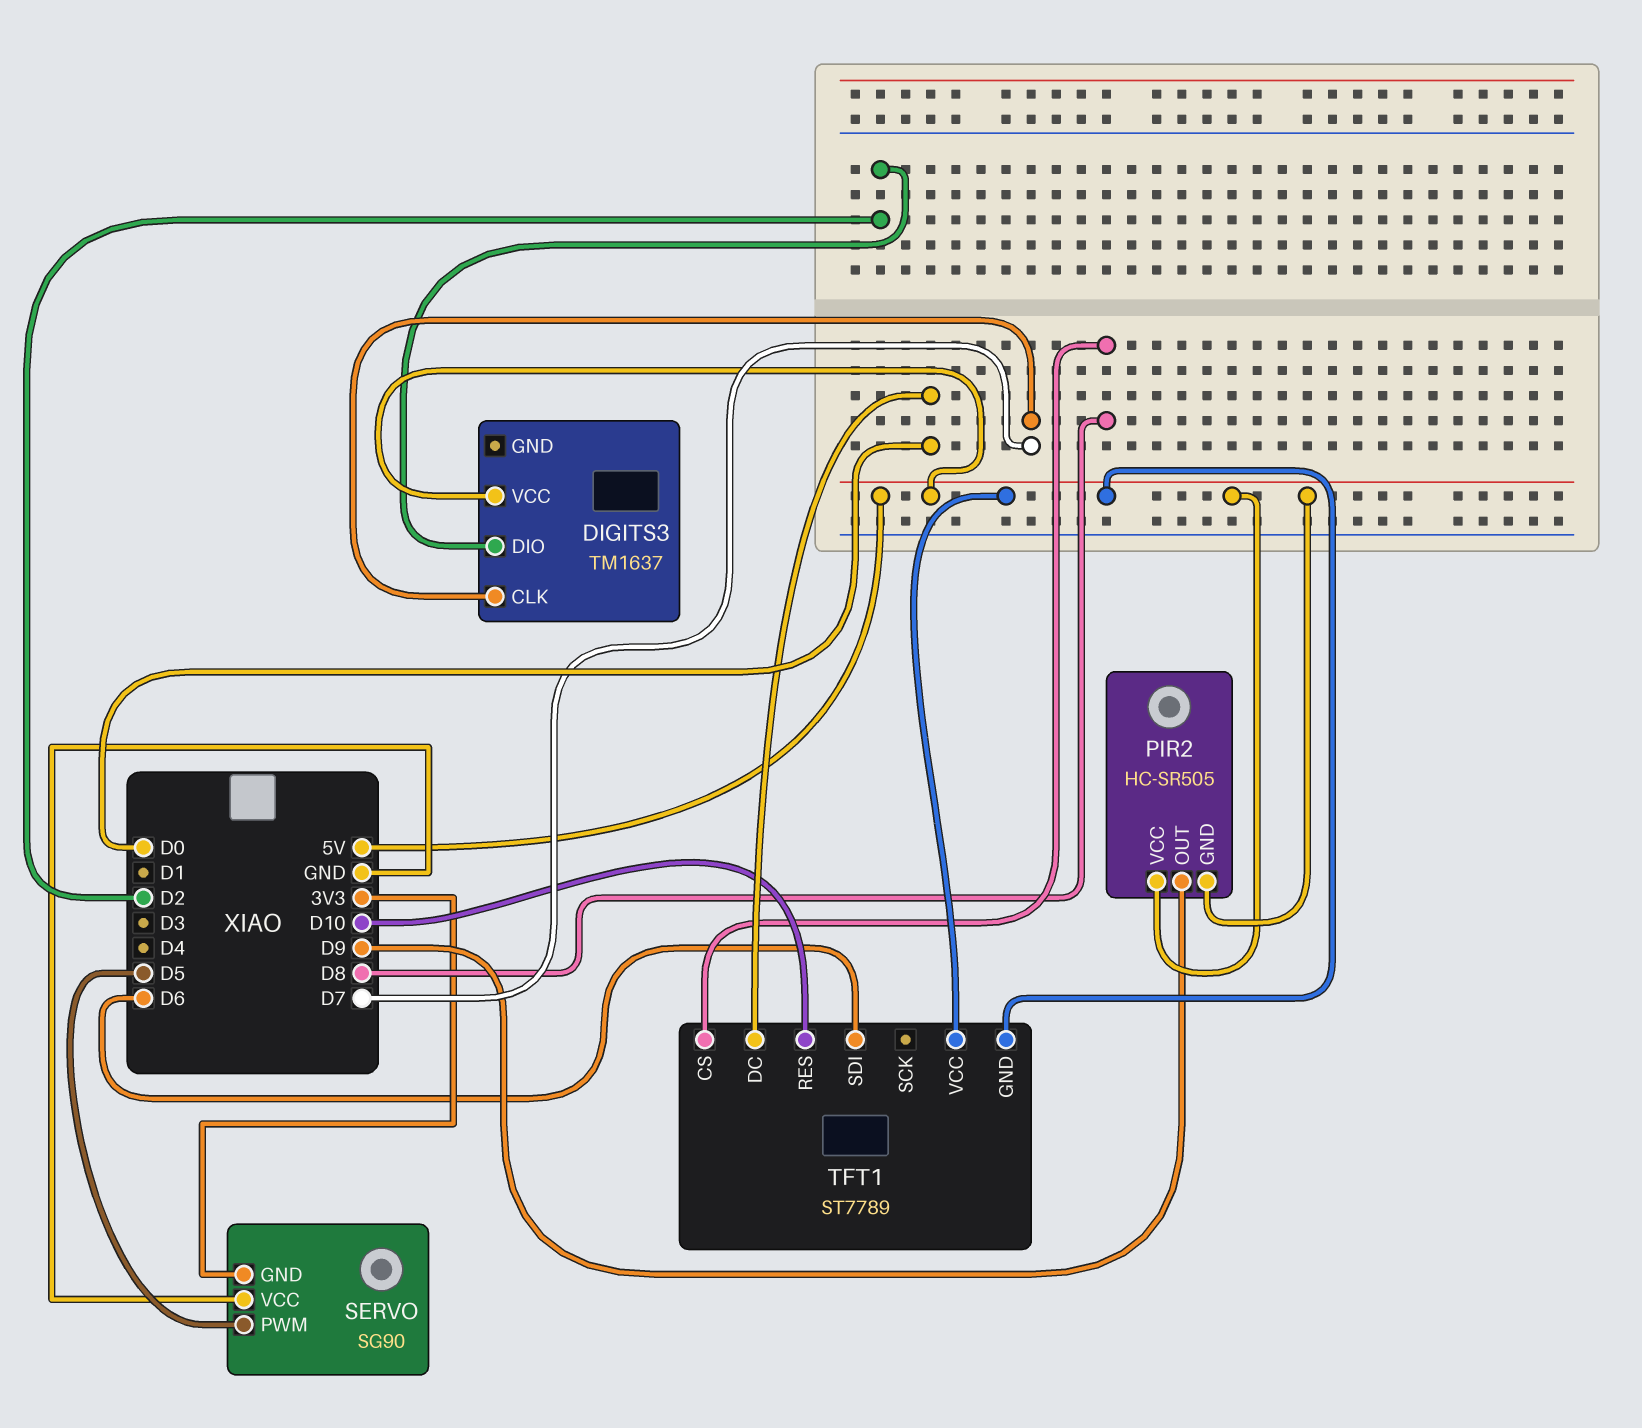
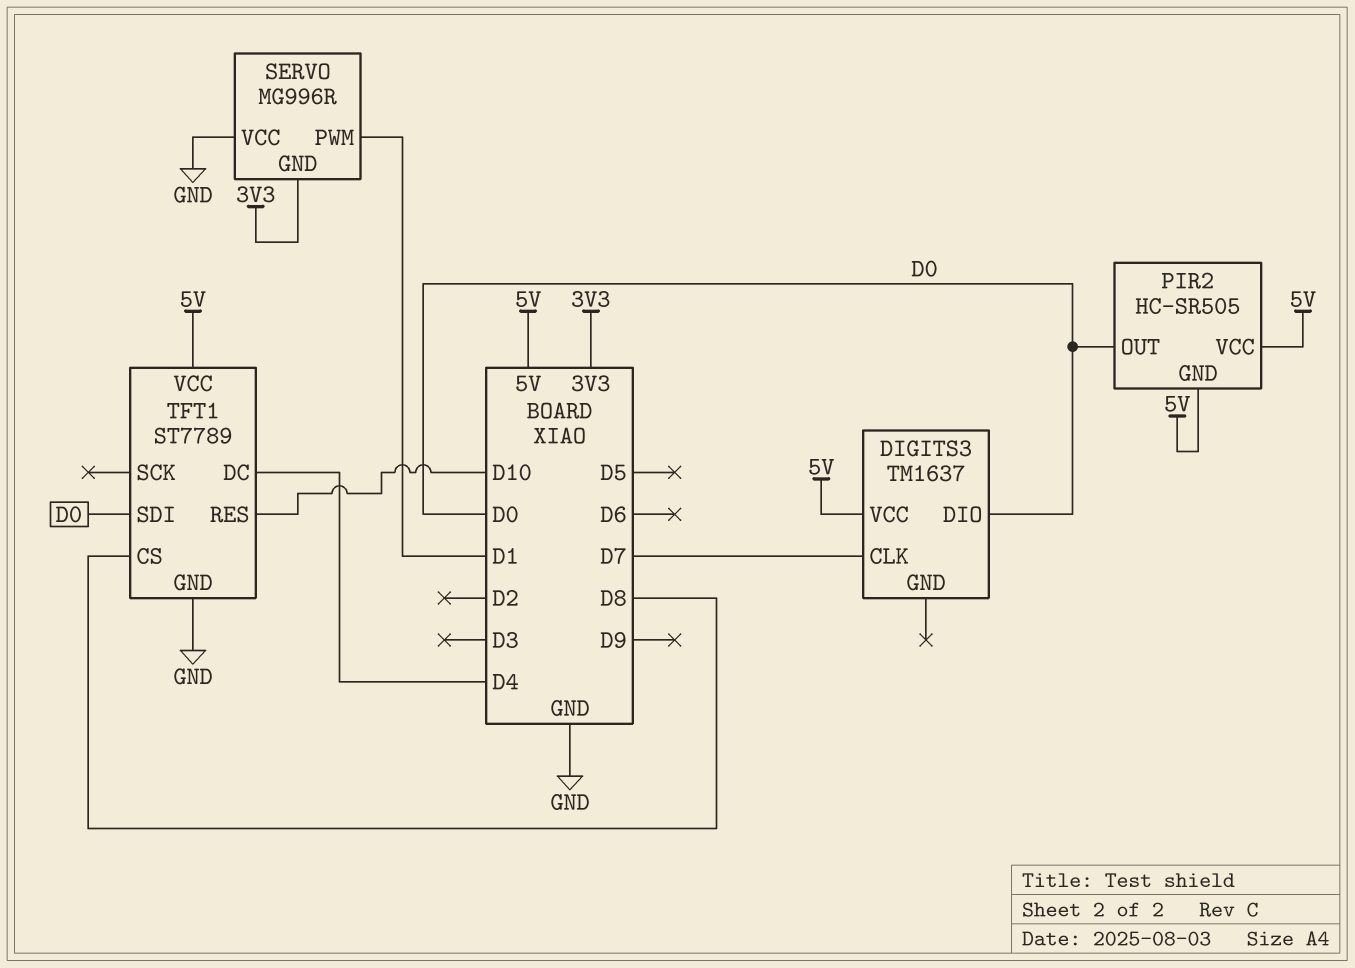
DIGITS3 pin DIO: D2 -> D0
PIR2 pin OUT: D9 -> D0
SERVO: SG90 -> MG996R
SERVO pin PWM: D5 -> D1
TFT1 pin DC: D0 -> D4
TFT1 pin GND: 5V -> GND
TFT1 pin SDI: D6 -> D0

